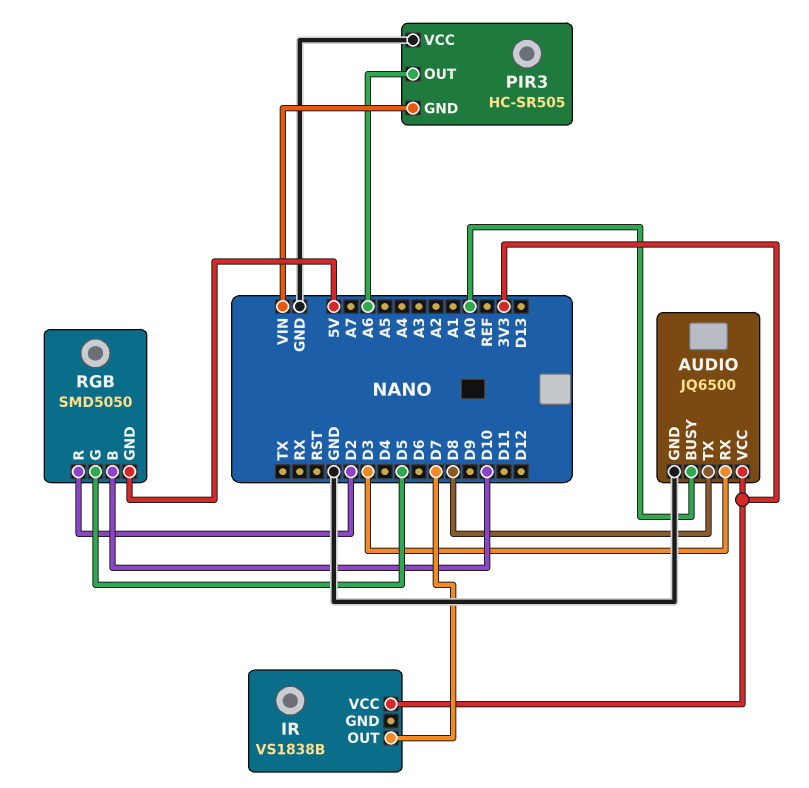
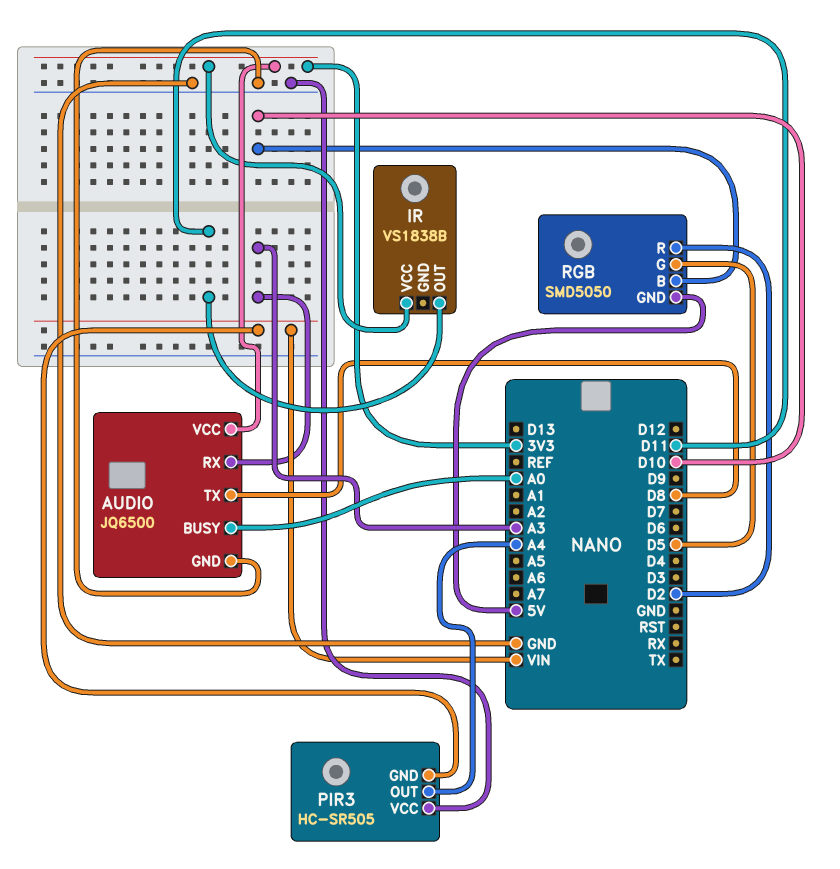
AUDIO pin RX: D3 -> A3
IR pin OUT: D7 -> D11
PIR3 pin OUT: A6 -> A4

